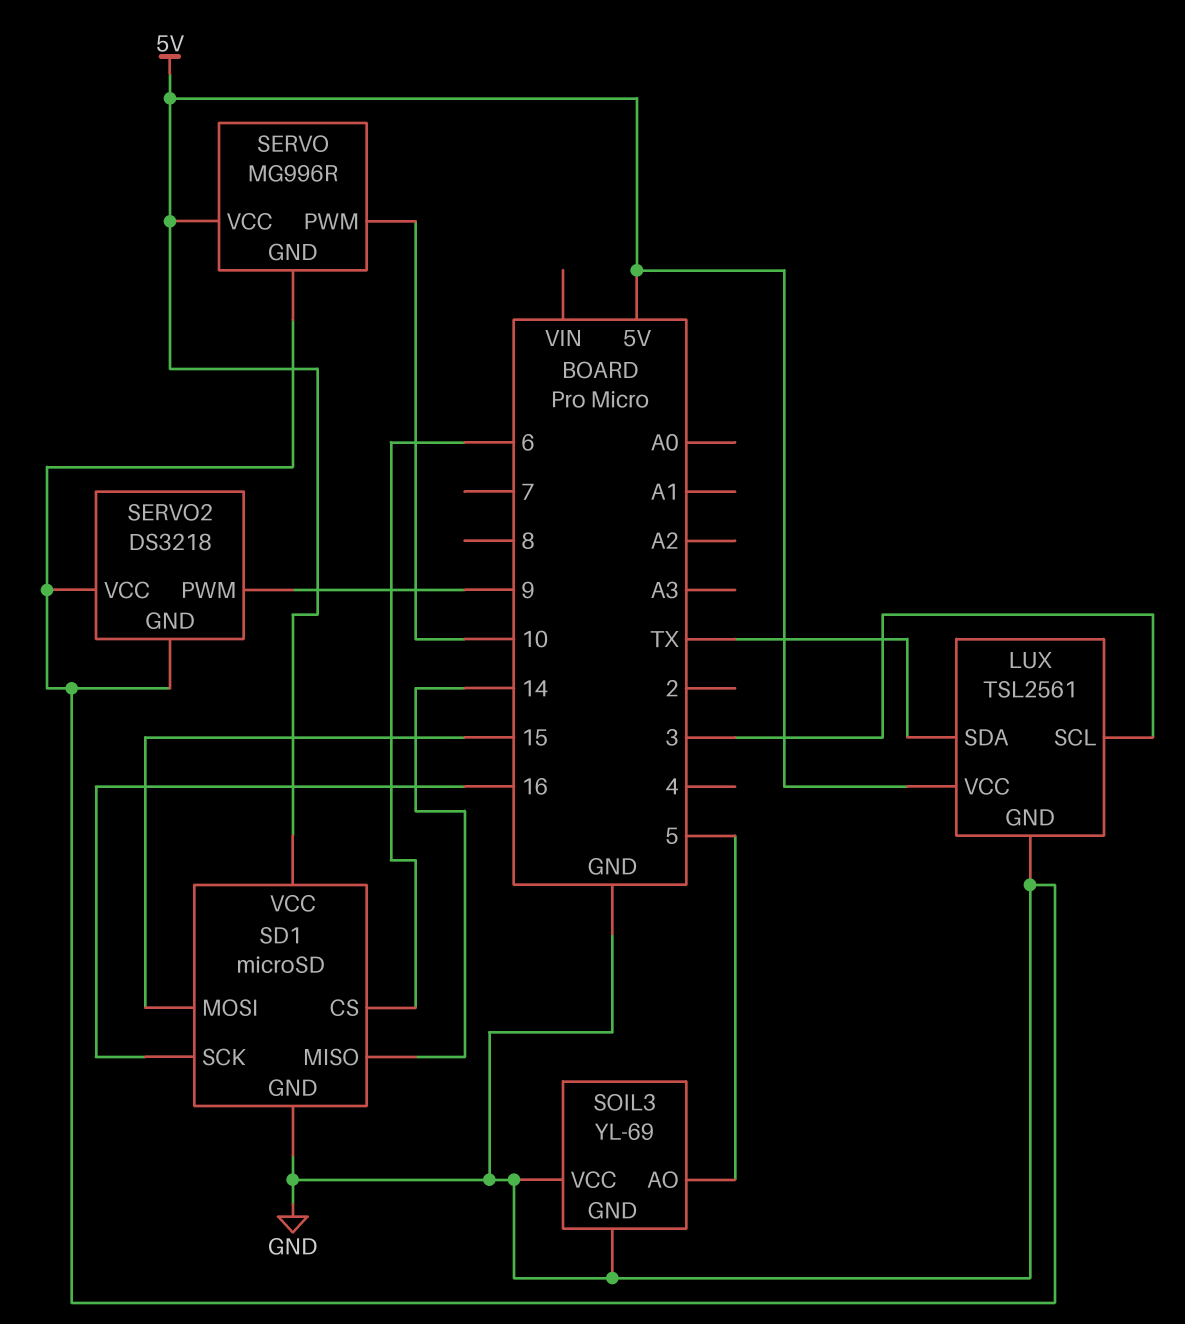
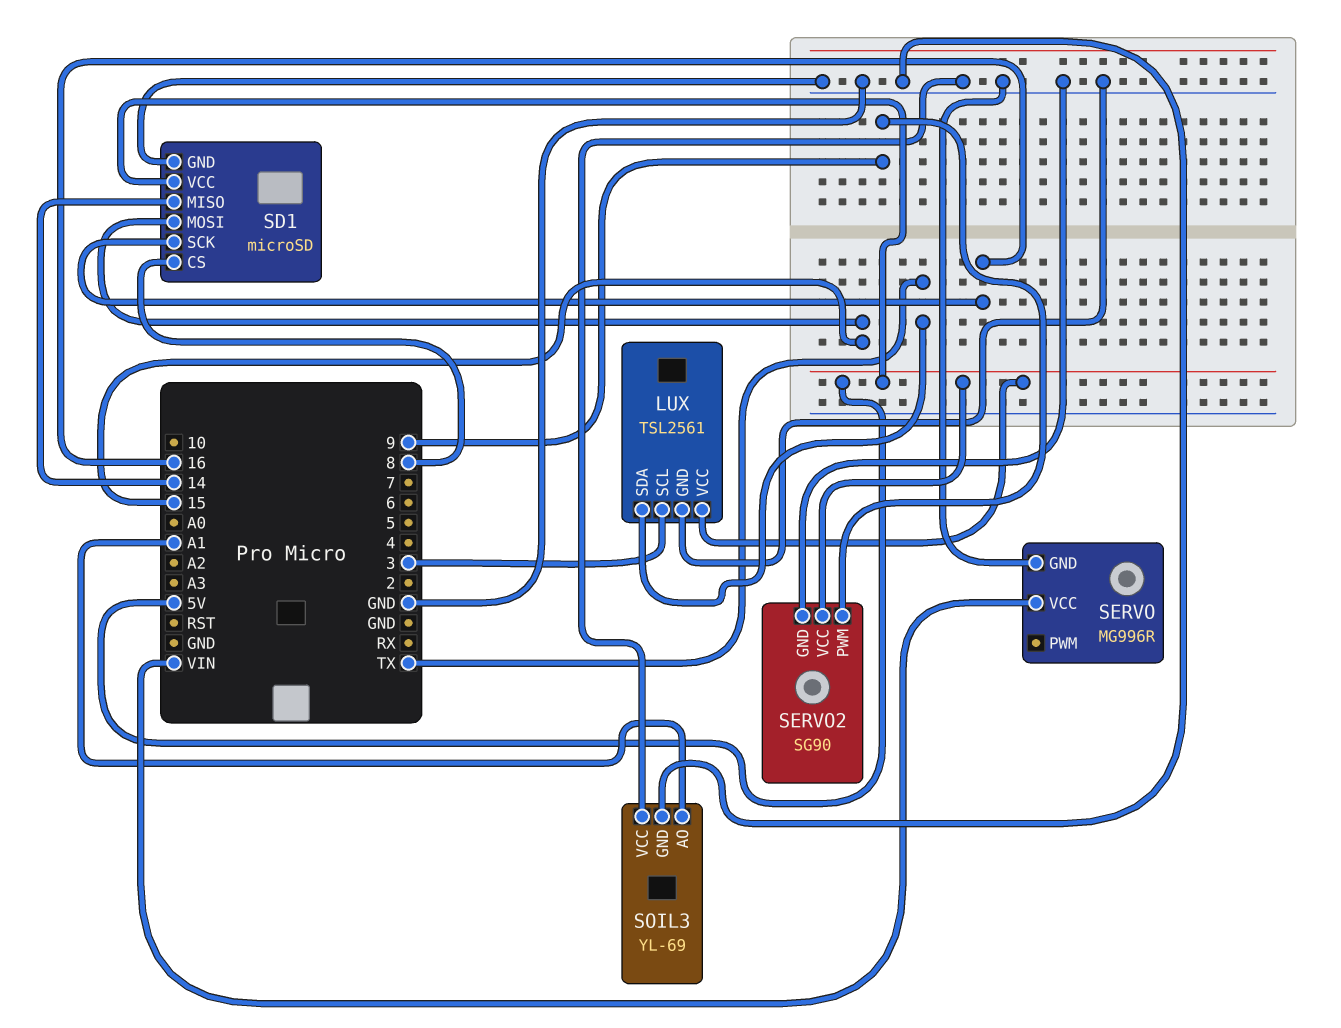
SD1 pin CS: 6 -> 8
SERVO pin PWM: 10 -> none
SERVO pin VCC: 5V -> VIN
SERVO2: DS3218 -> SG90
SERVO2 pin VCC: GND -> 5V
SOIL3 pin AO: 5 -> A1

